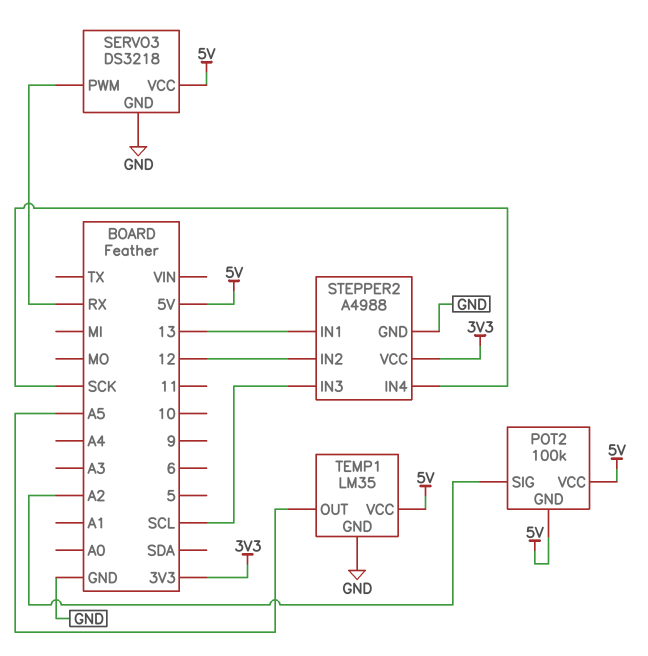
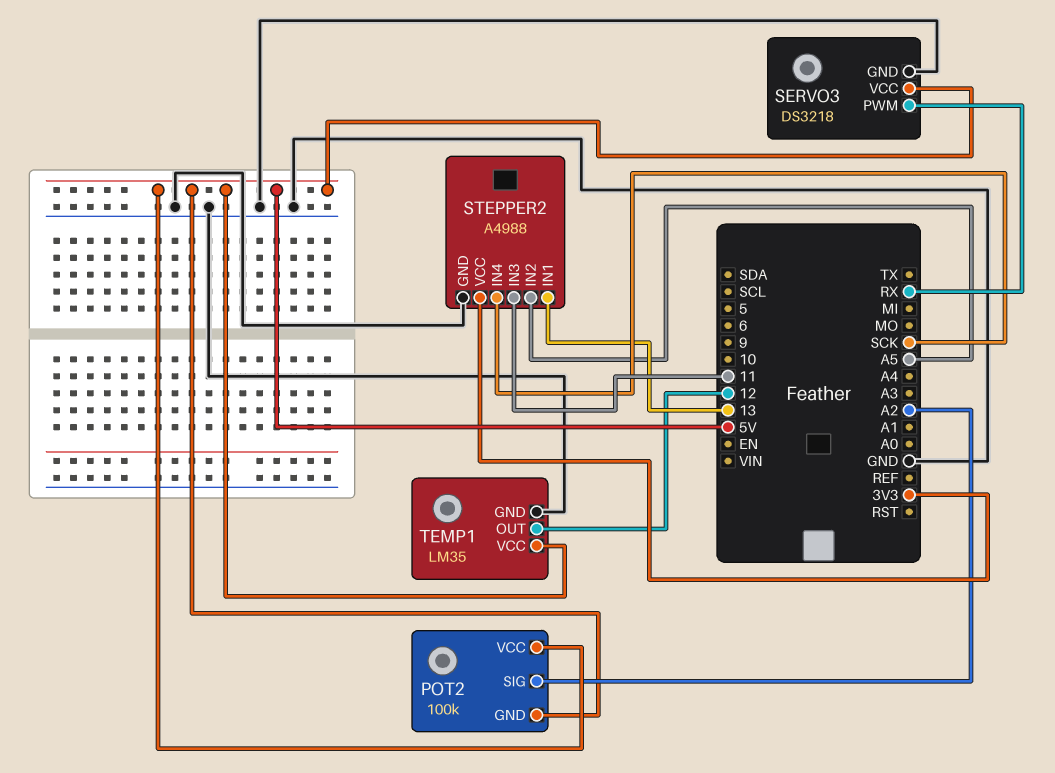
STEPPER2 pin IN2: 12 -> A5
STEPPER2 pin IN3: SCL -> 11
TEMP1 pin OUT: A5 -> 12

